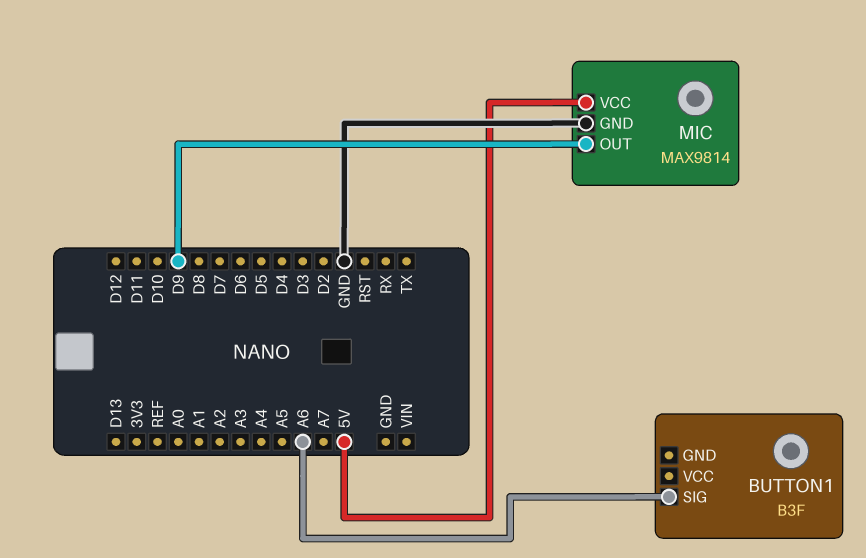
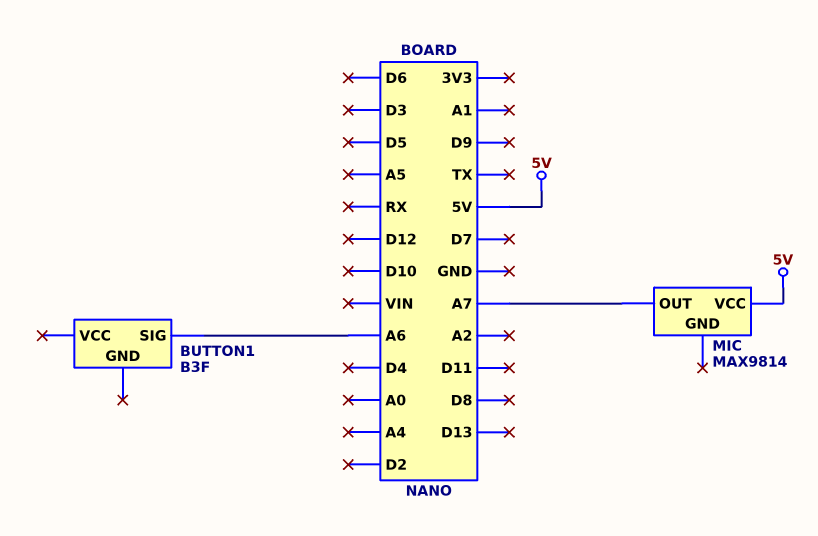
MIC pin GND: GND -> none
MIC pin OUT: D9 -> A7

